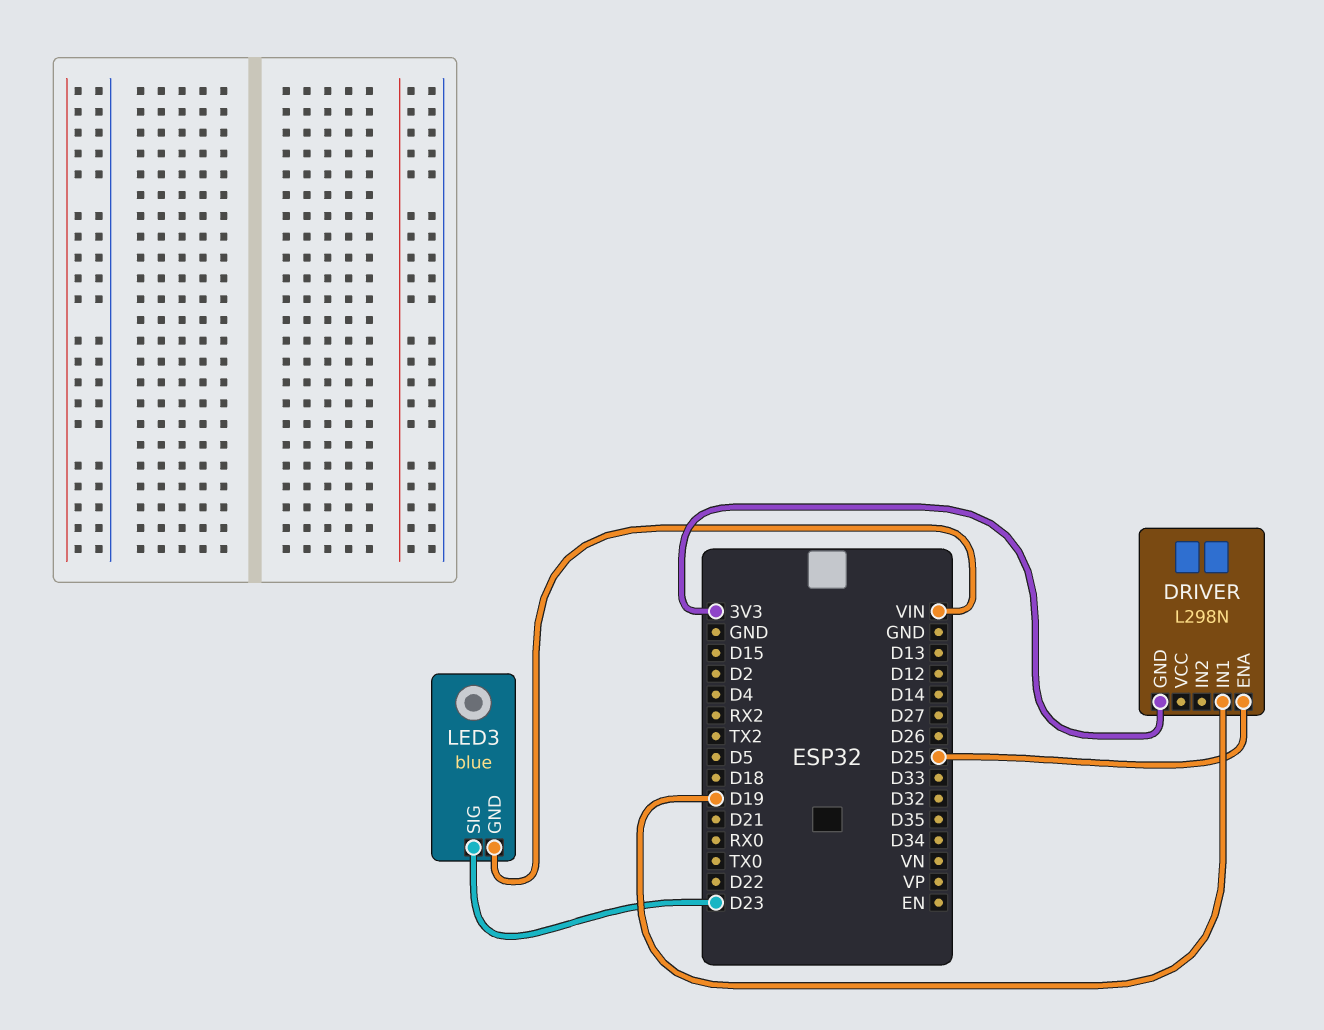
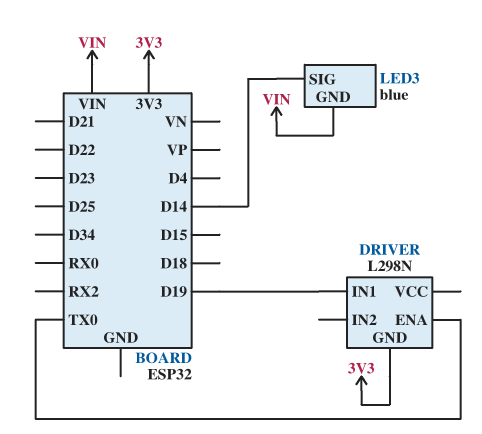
DRIVER pin ENA: D25 -> TX0
LED3 pin SIG: D23 -> D14

